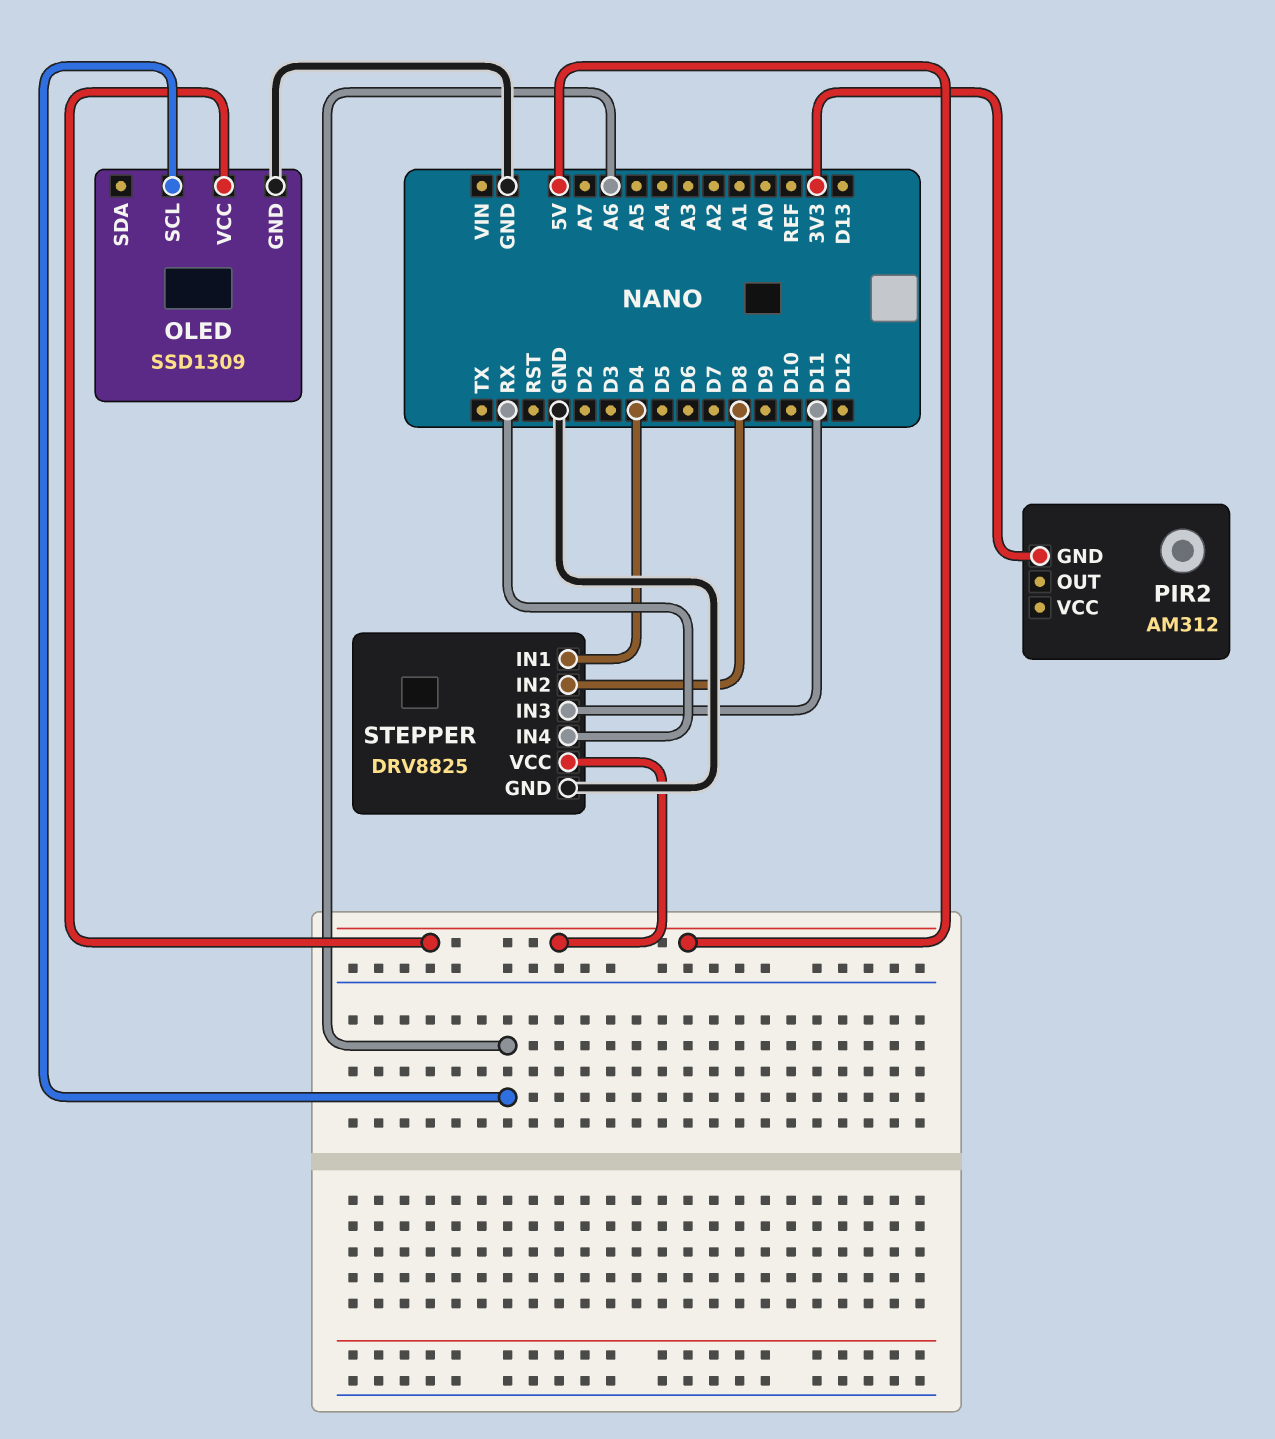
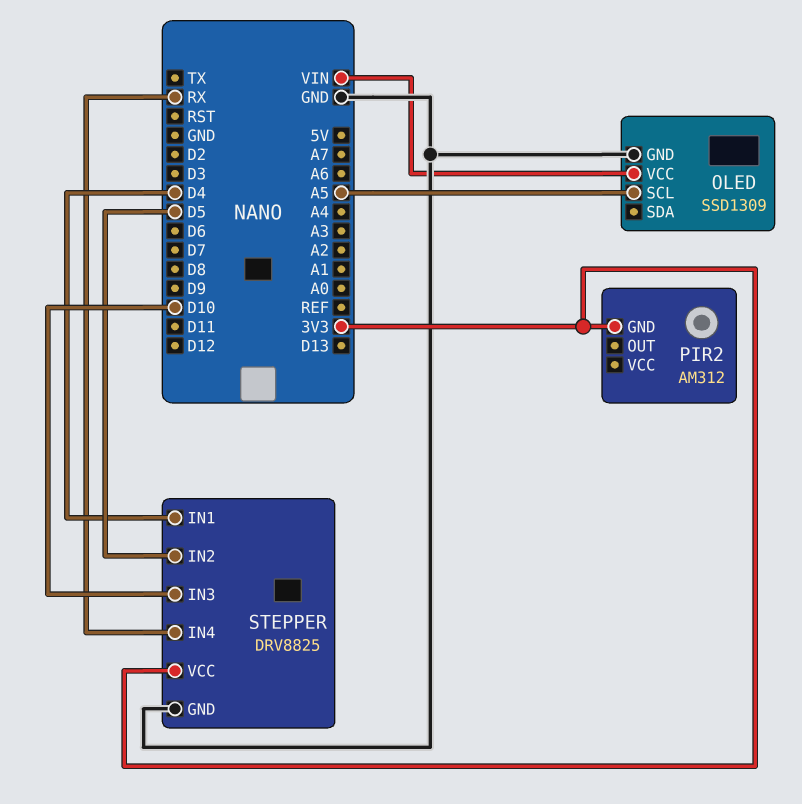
OLED pin SCL: A6 -> A5
OLED pin VCC: 5V -> VIN
STEPPER pin IN2: D8 -> D5
STEPPER pin IN3: D11 -> D10
STEPPER pin VCC: 5V -> 3V3

